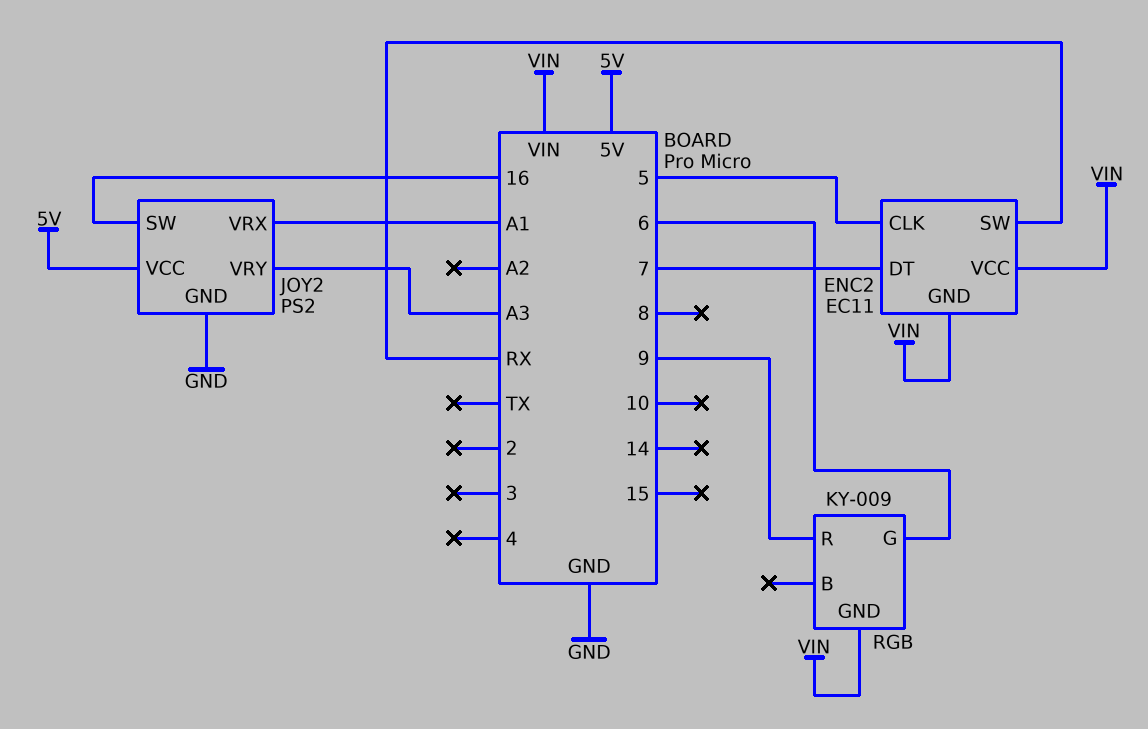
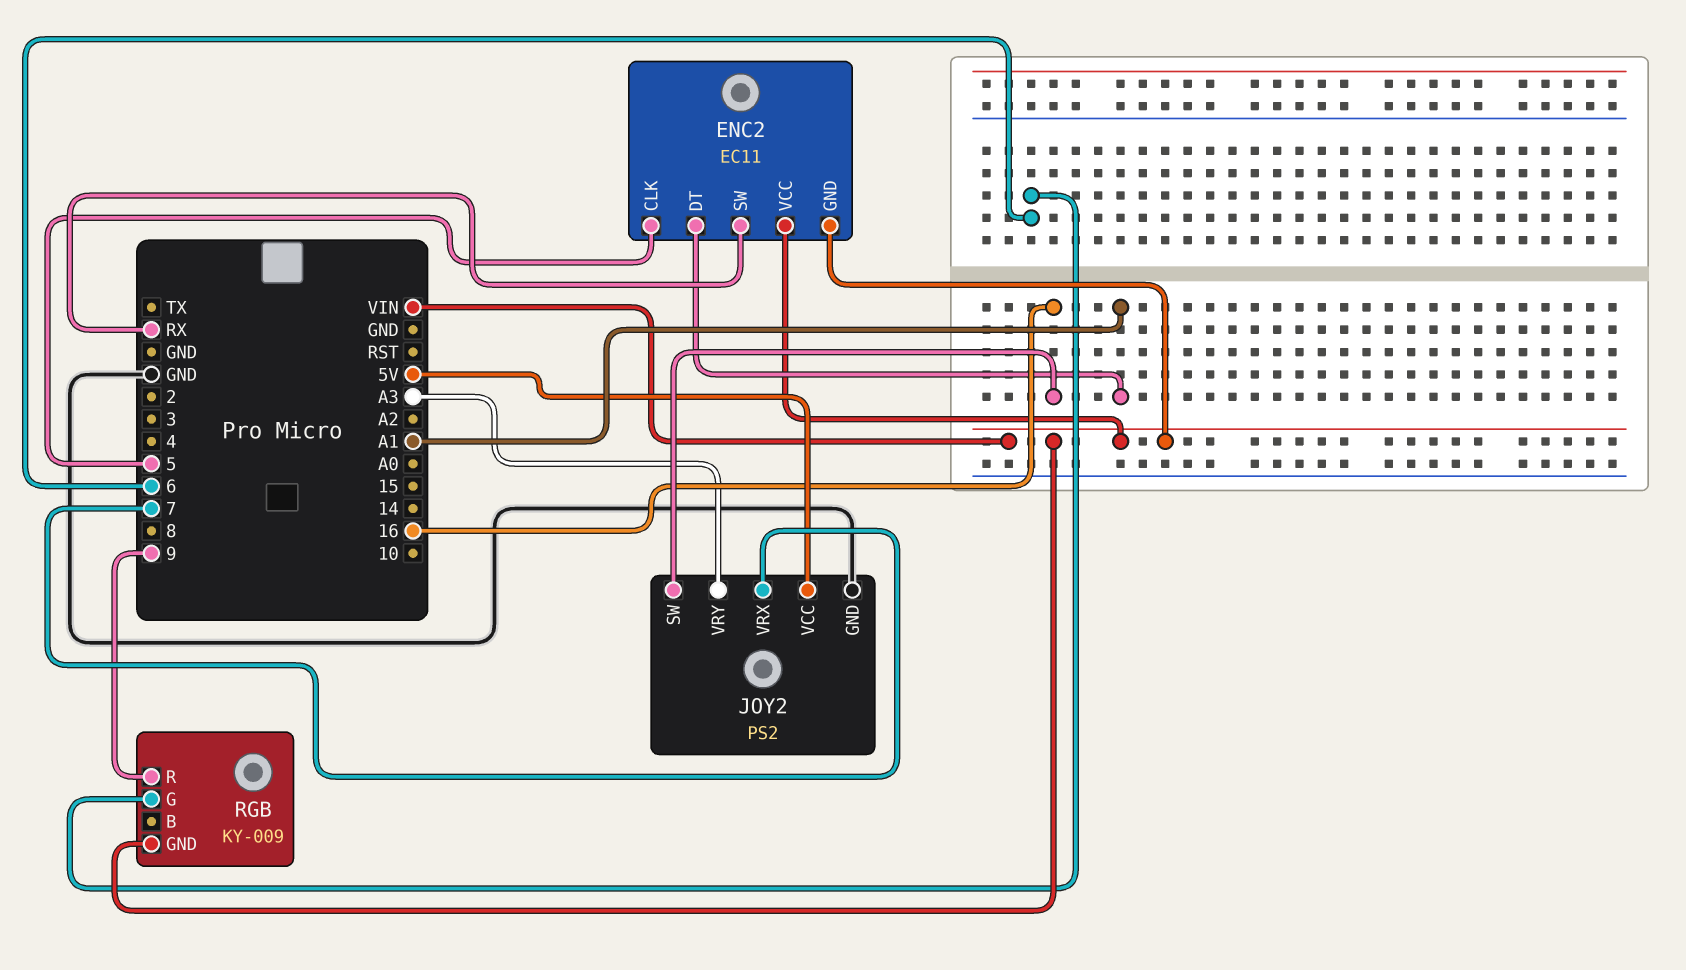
ENC2 pin DT: 7 -> A1
JOY2 pin VRX: A1 -> 7

